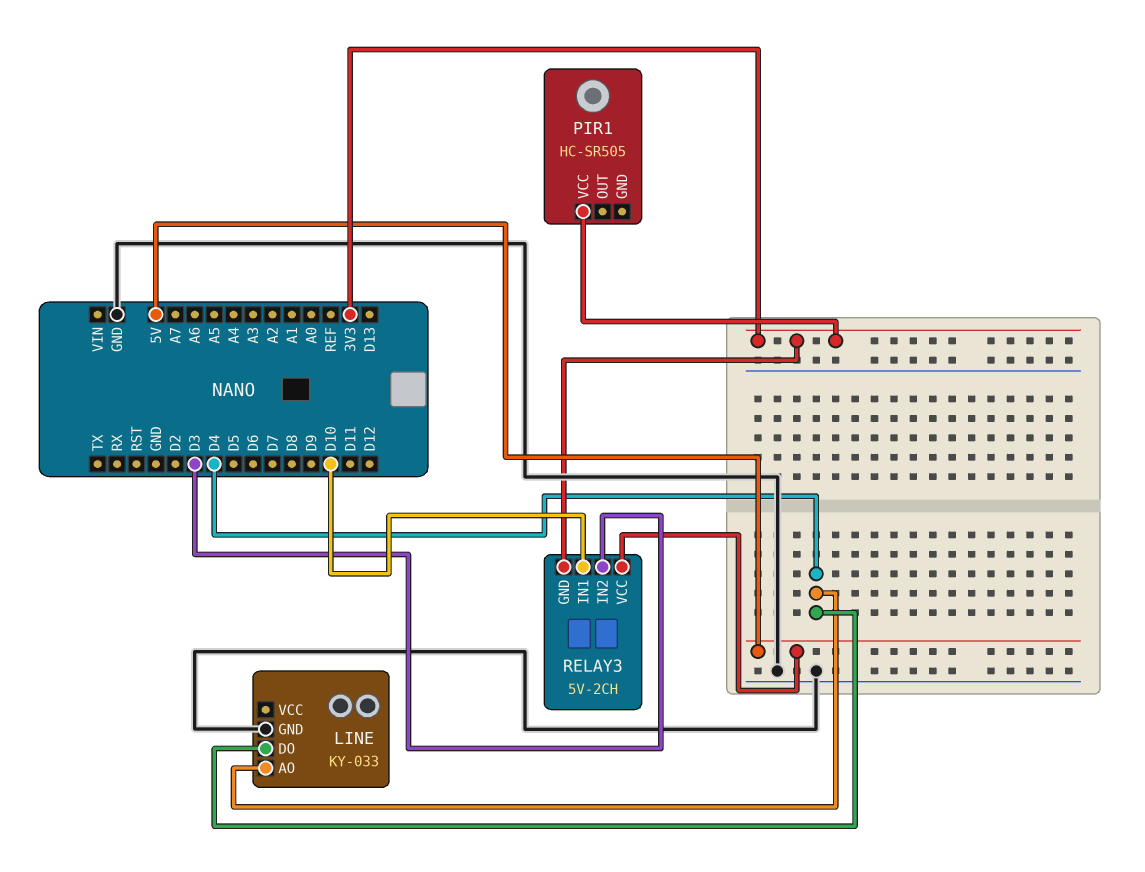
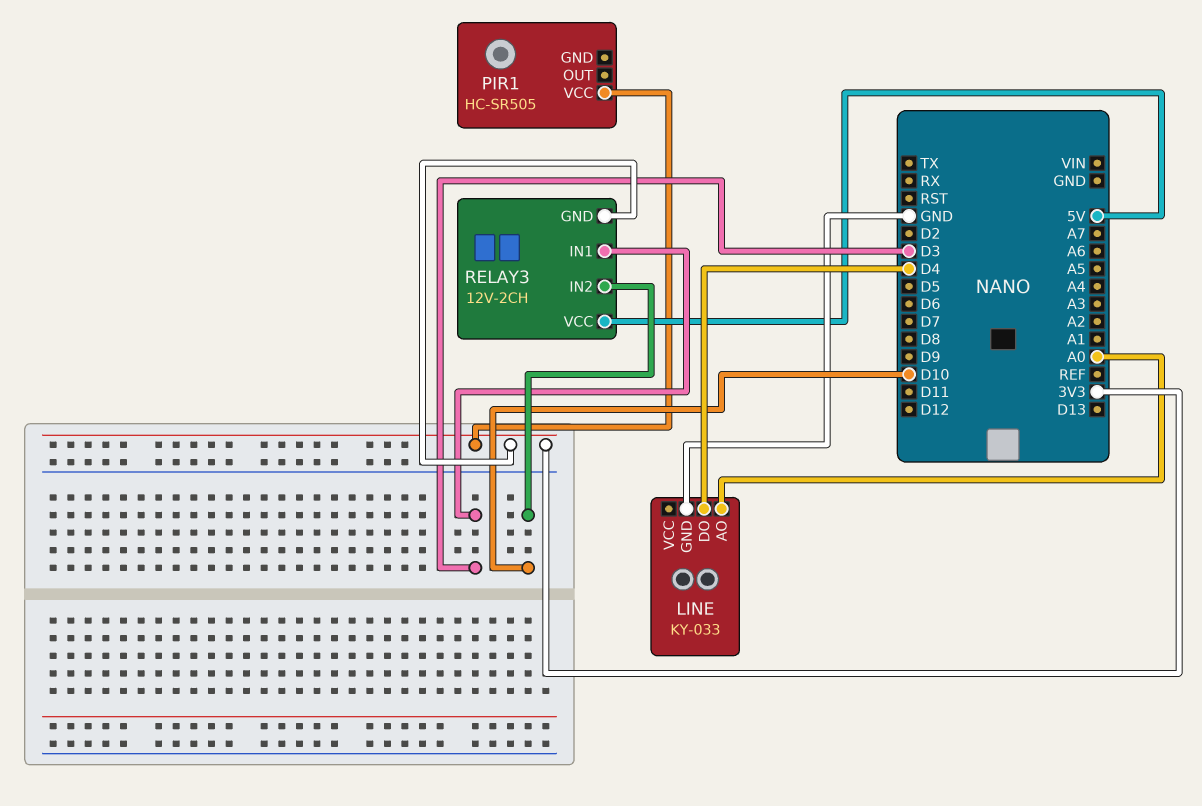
LINE pin AO: D4 -> A0
RELAY3: 5V-2CH -> 12V-2CH
RELAY3 pin IN1: D10 -> D3
RELAY3 pin IN2: D3 -> D10

